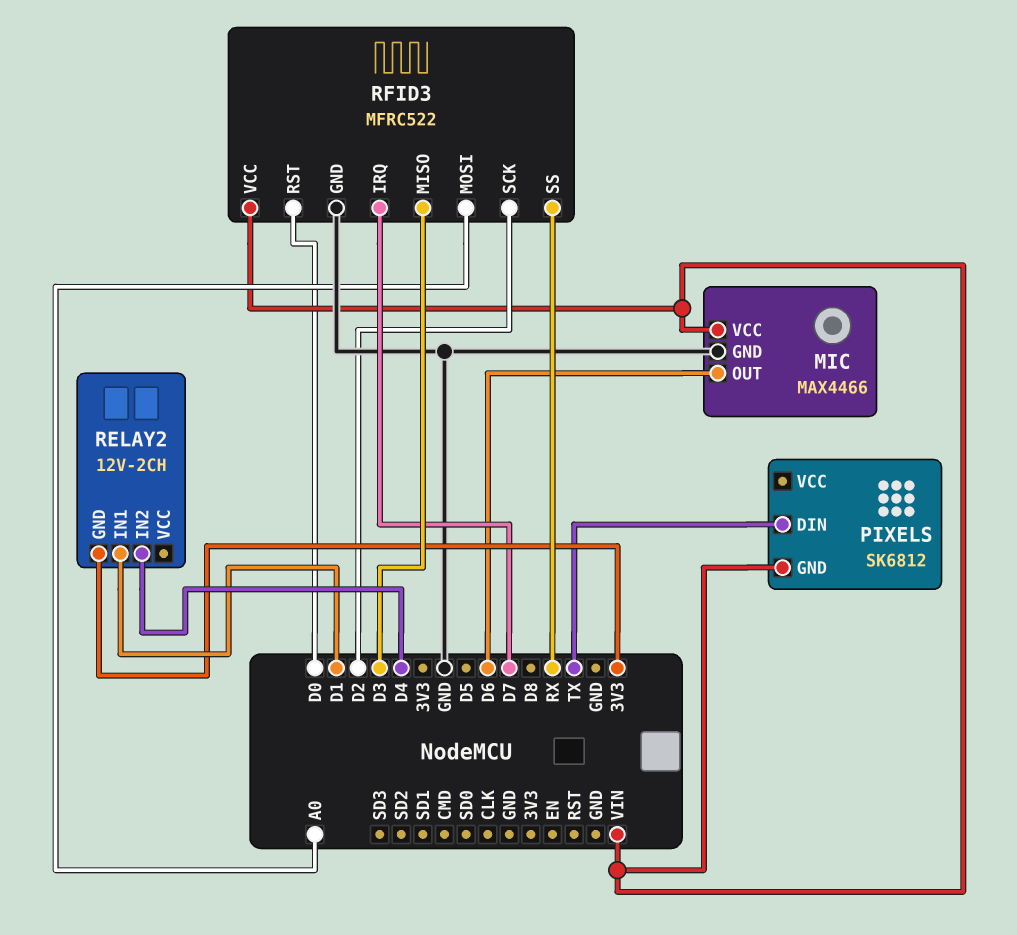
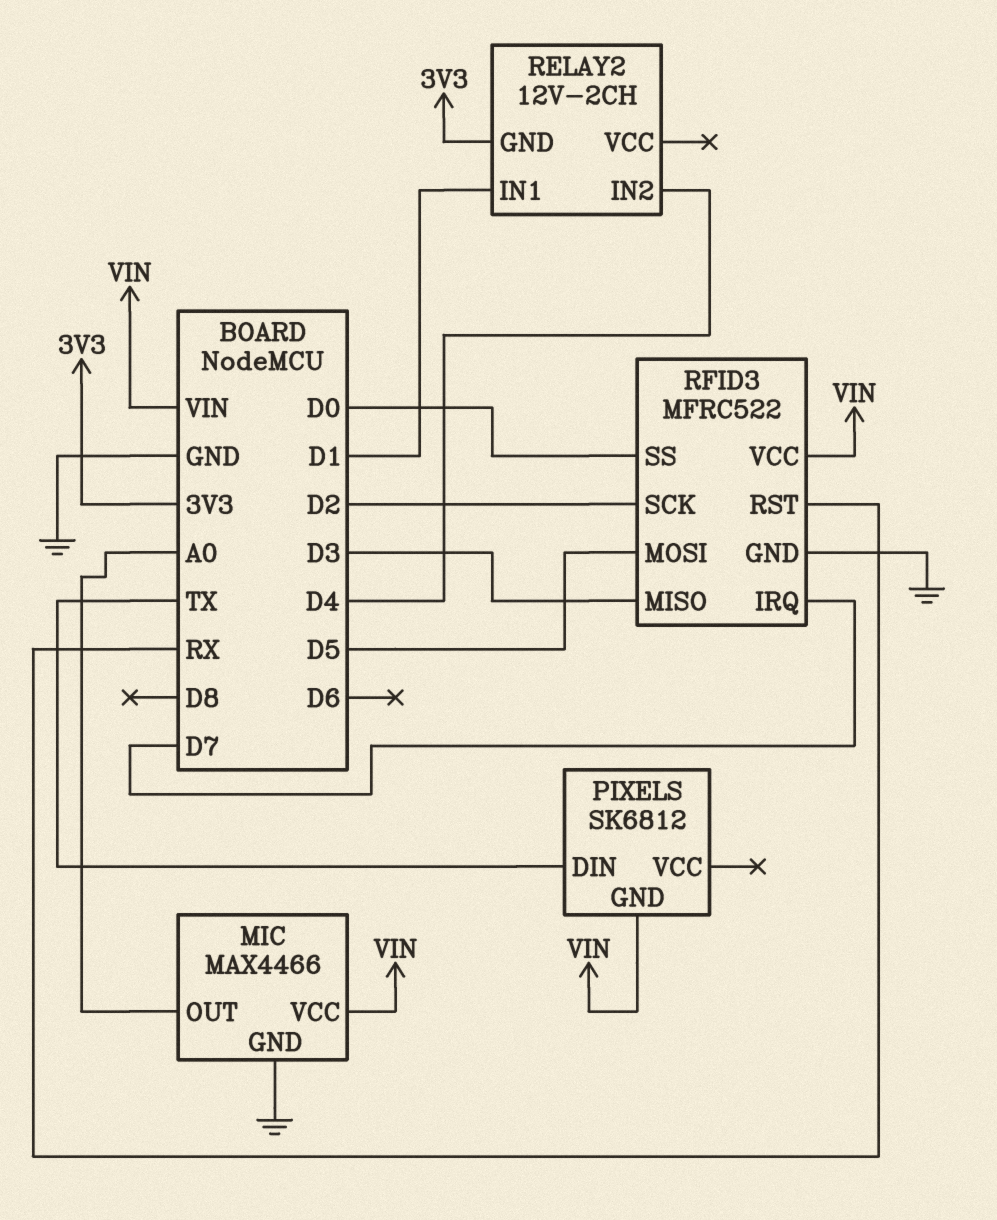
MIC pin OUT: D6 -> A0
RFID3 pin MOSI: A0 -> D5
RFID3 pin RST: D0 -> RX
RFID3 pin SS: RX -> D0

